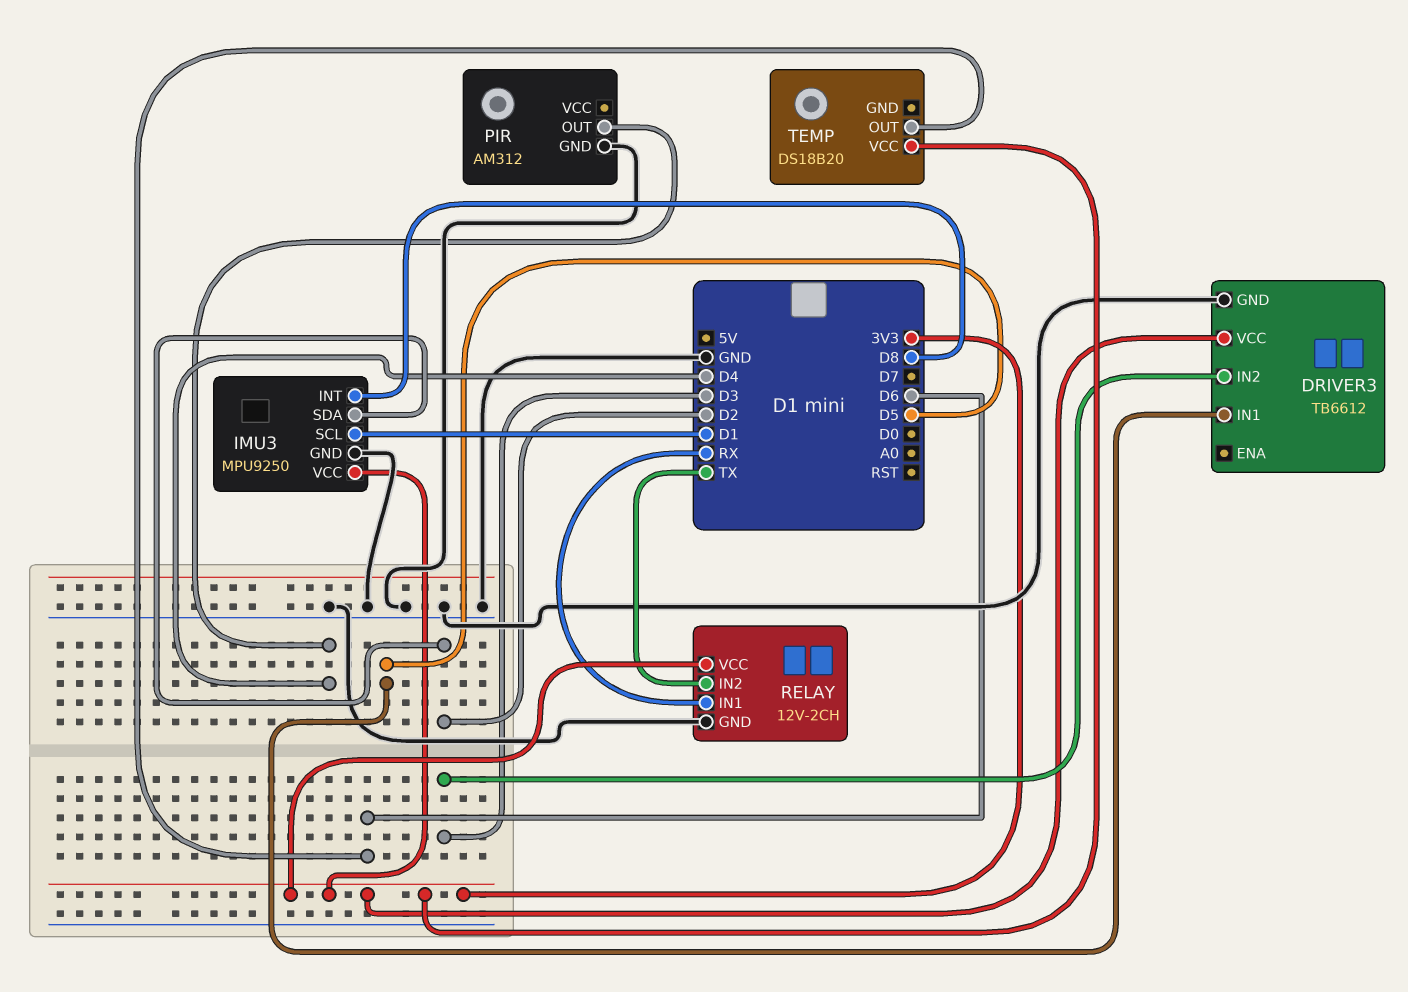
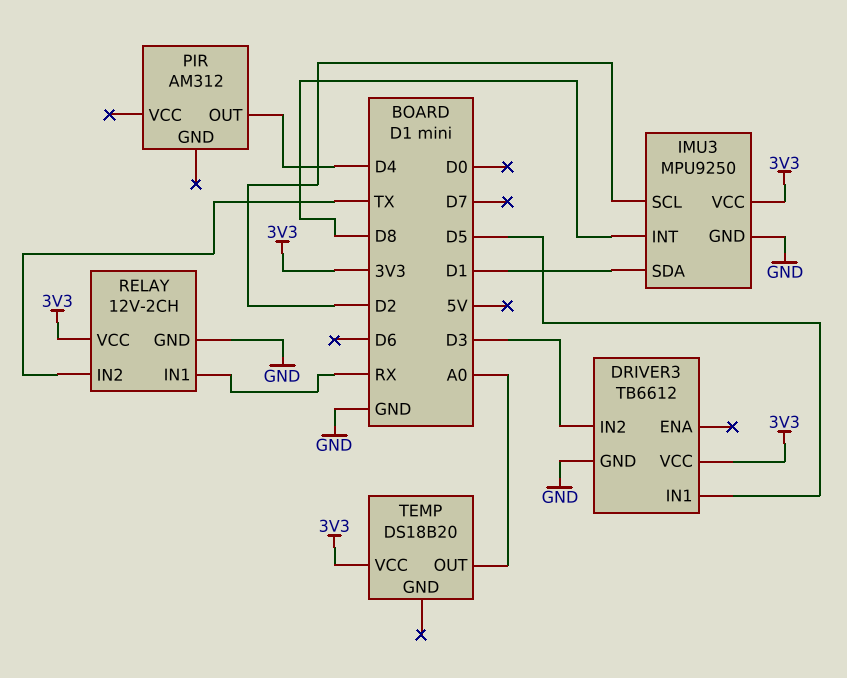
IMU3 pin SCL: D1 -> D2
IMU3 pin SDA: D2 -> D1
PIR pin GND: GND -> none
TEMP pin OUT: D6 -> A0

